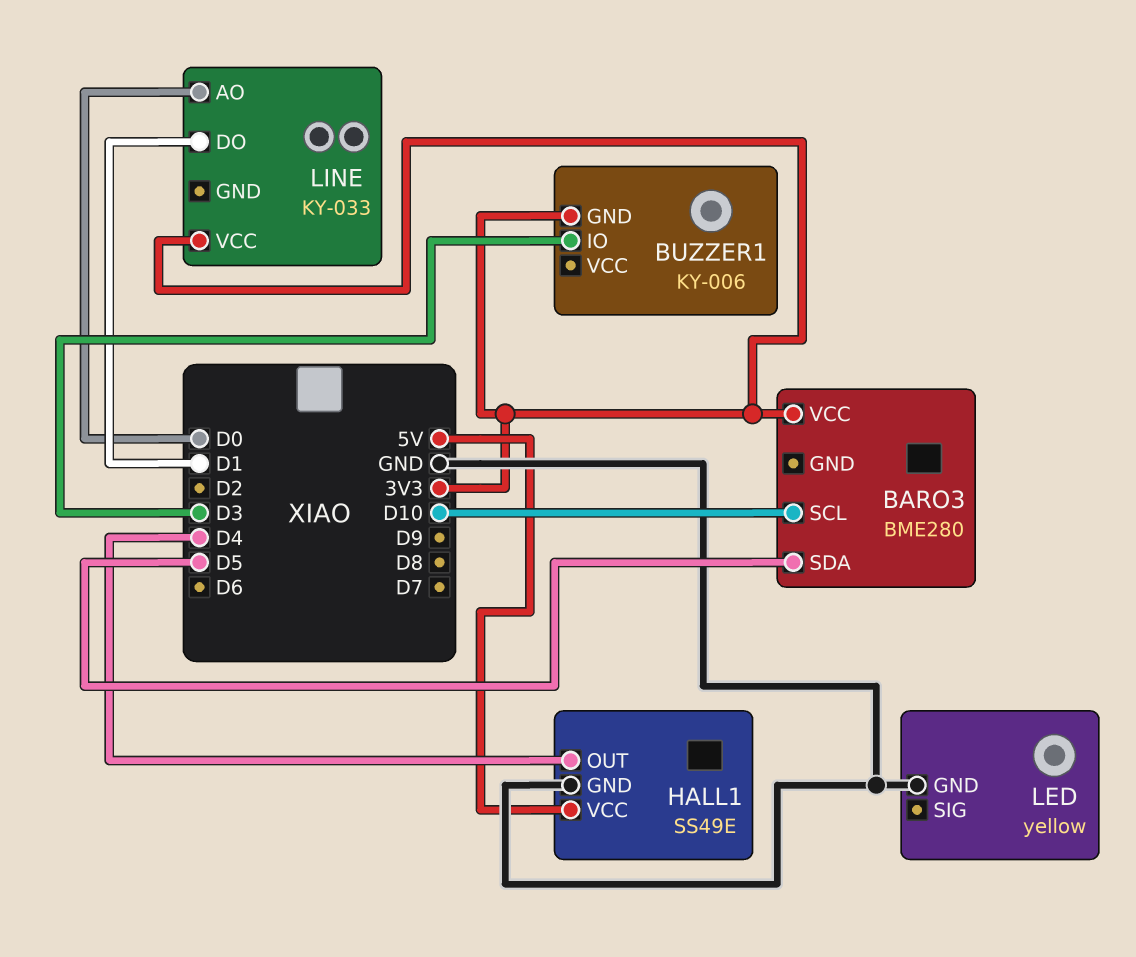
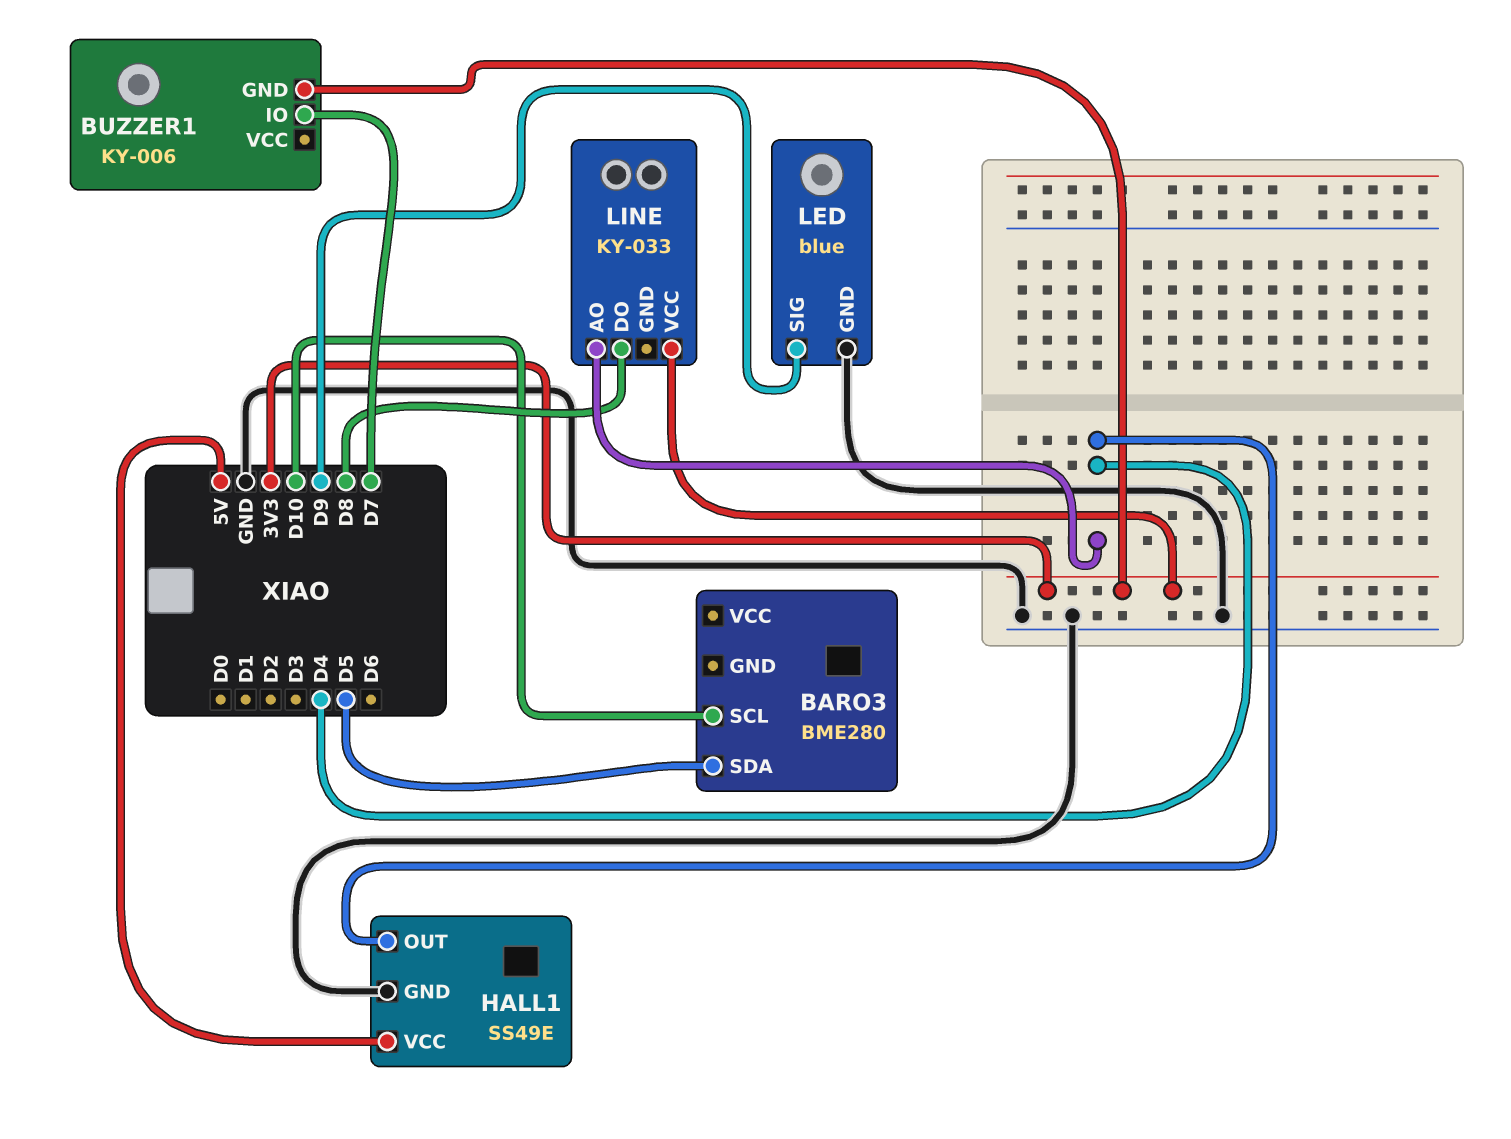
BARO3 pin VCC: 3V3 -> none
BUZZER1 pin IO: D3 -> D7
LED: yellow -> blue
LED pin SIG: none -> D9
LINE pin AO: D0 -> D4
LINE pin DO: D1 -> D8

